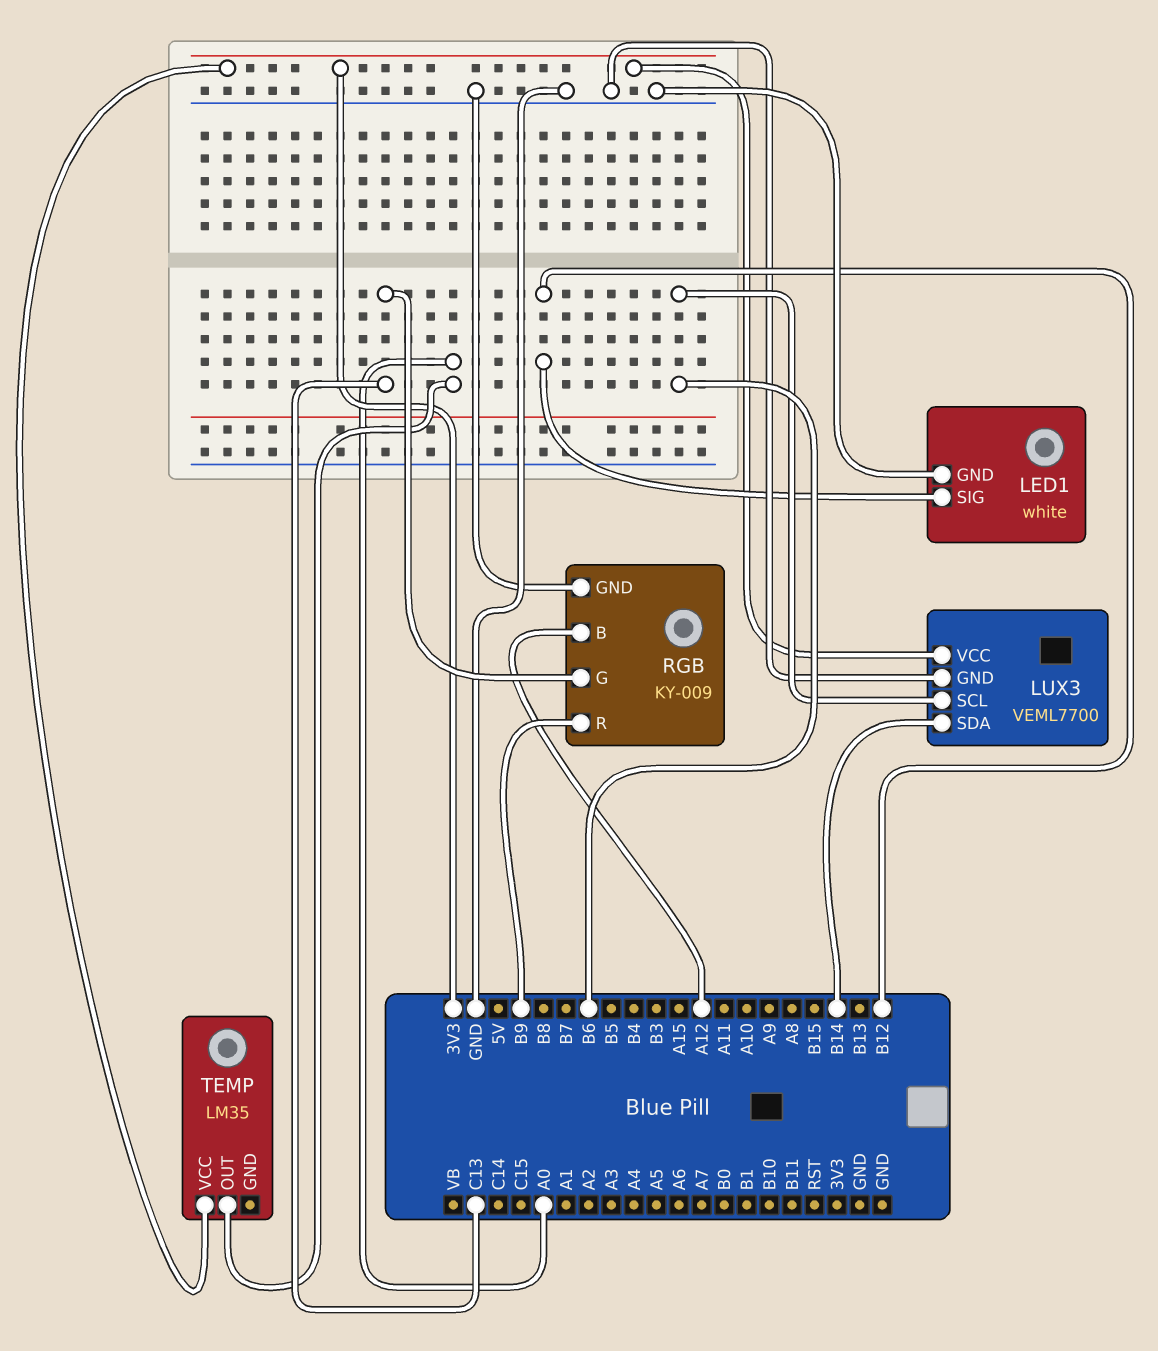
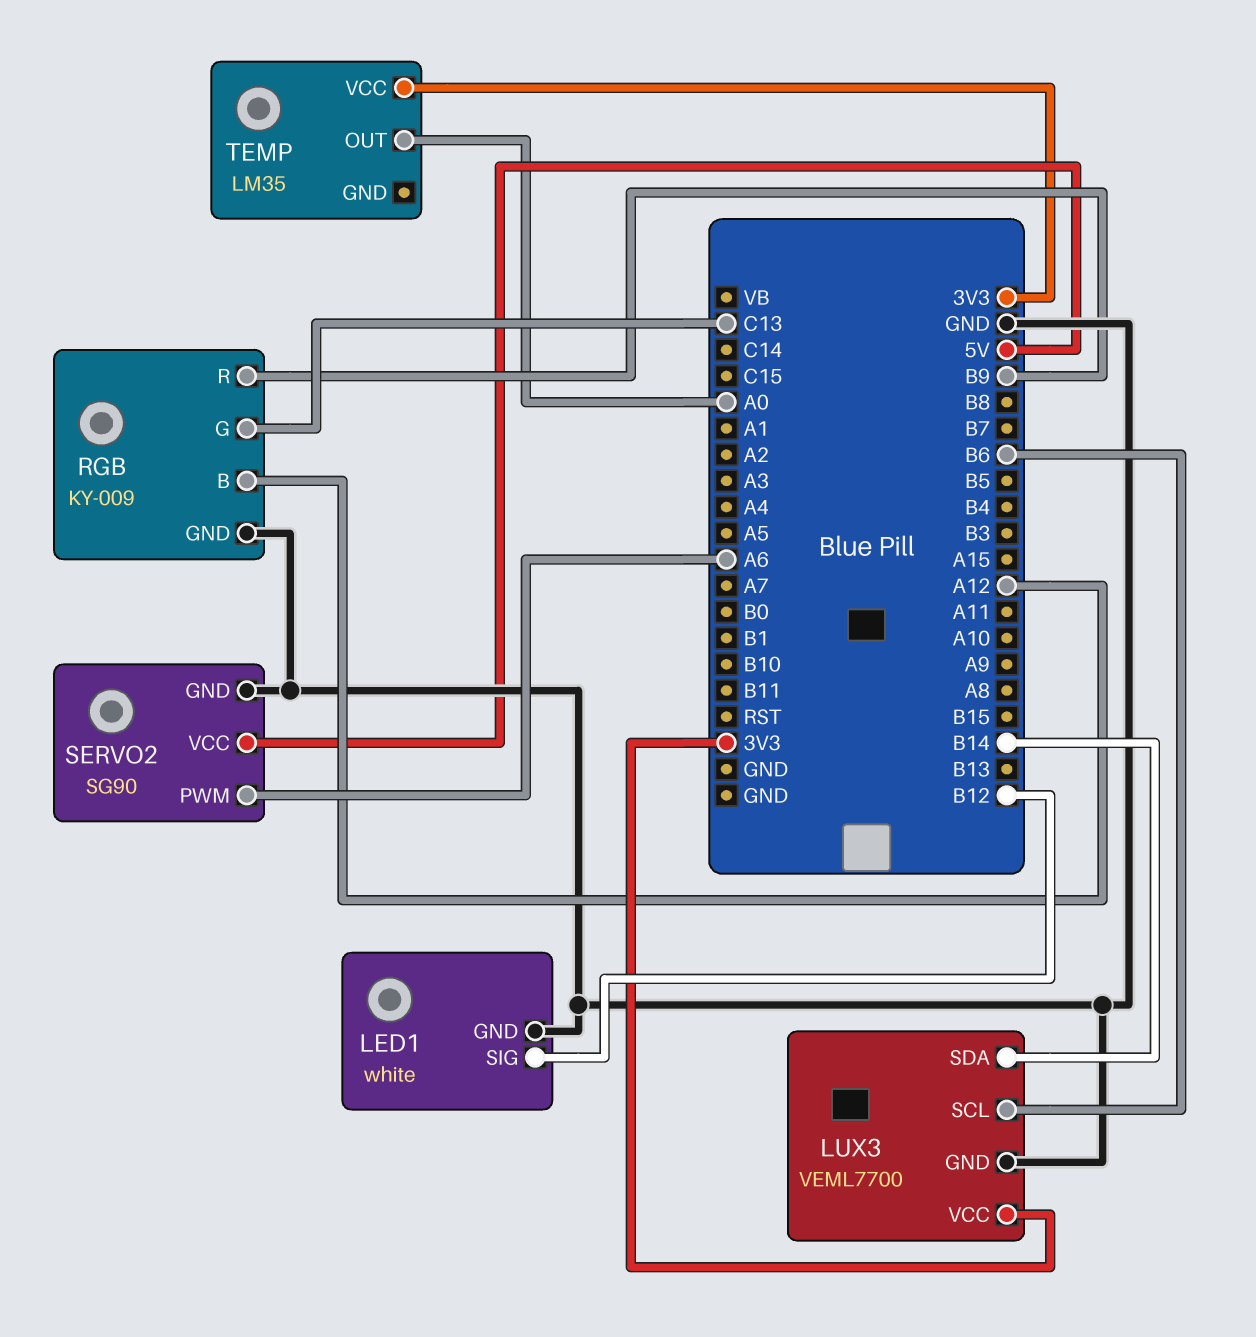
SERVO2: none -> SG90
SERVO2 pin GND: none -> GND
SERVO2 pin PWM: none -> A6
SERVO2 pin VCC: none -> 5V

